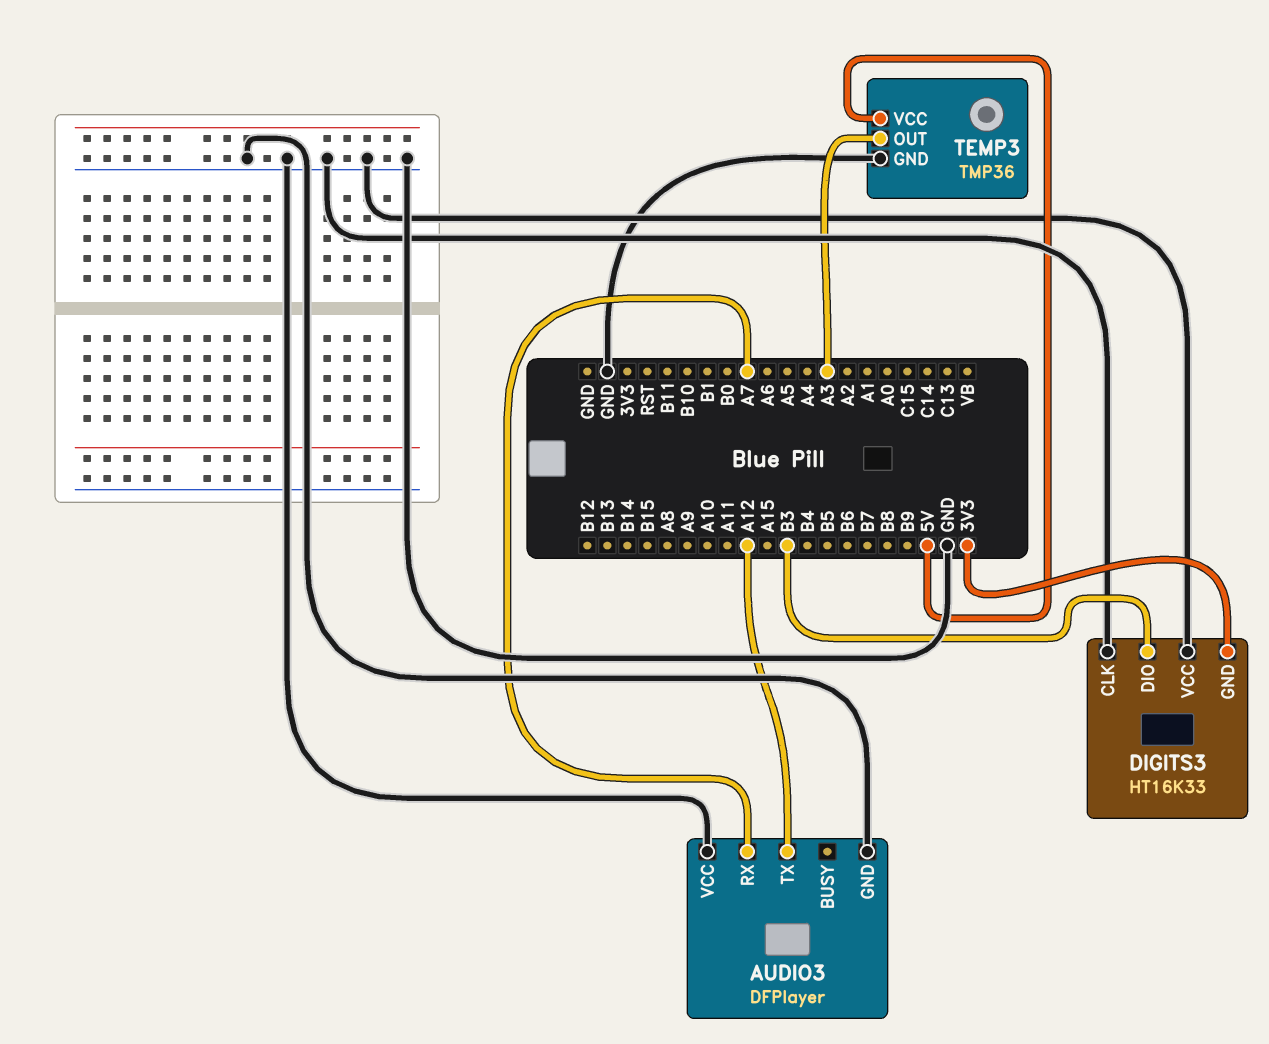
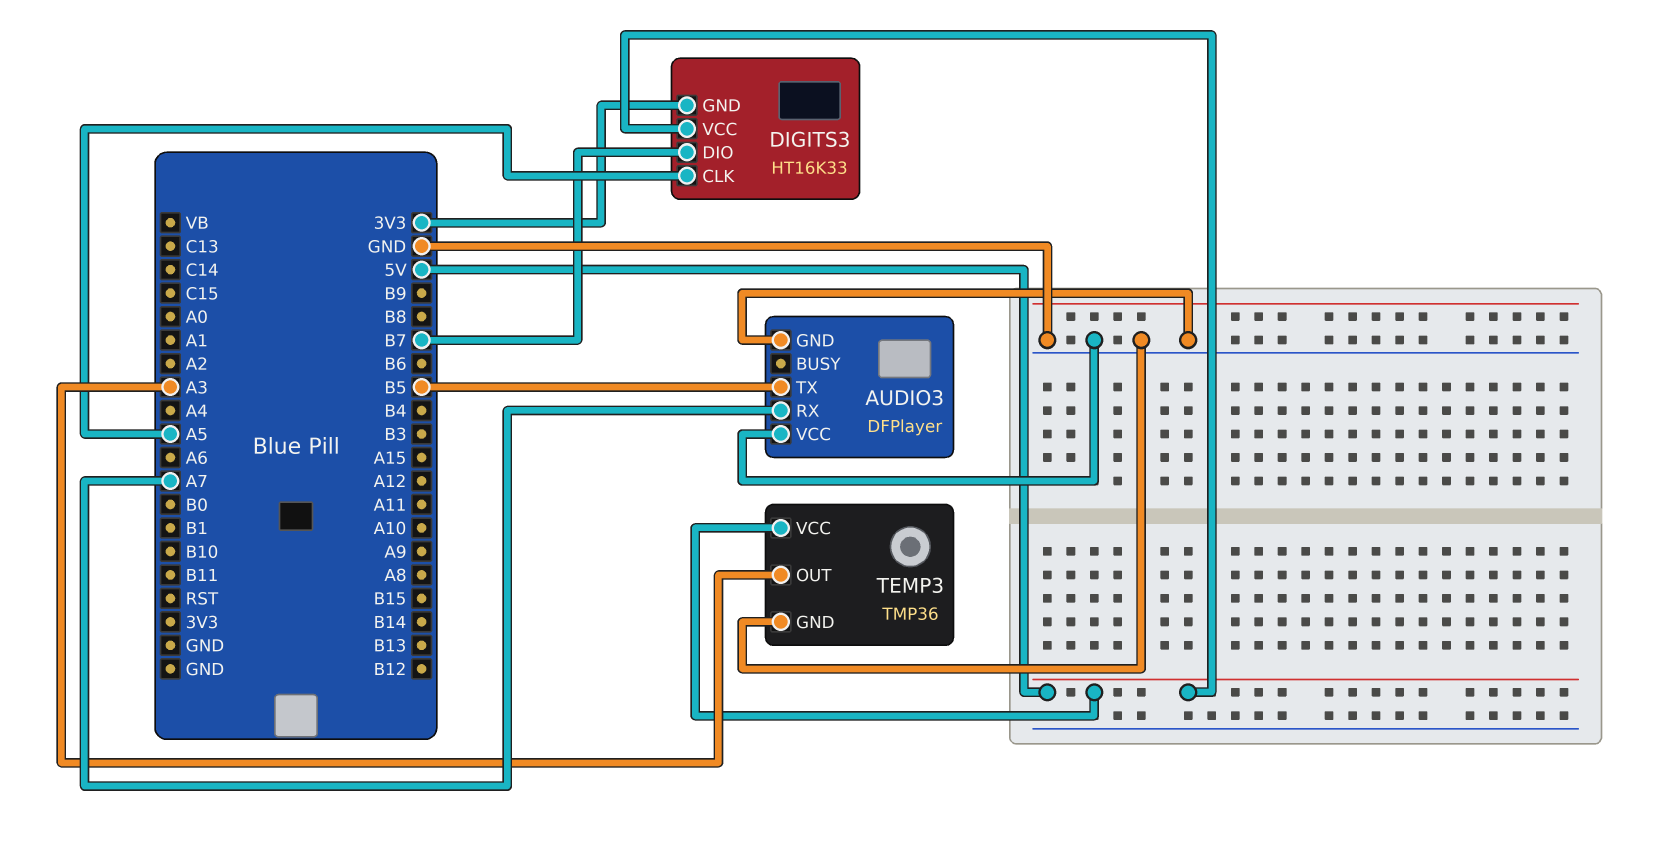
AUDIO3 pin TX: A12 -> B5
DIGITS3 pin CLK: GND -> A5
DIGITS3 pin DIO: B3 -> B7
DIGITS3 pin VCC: GND -> 5V

